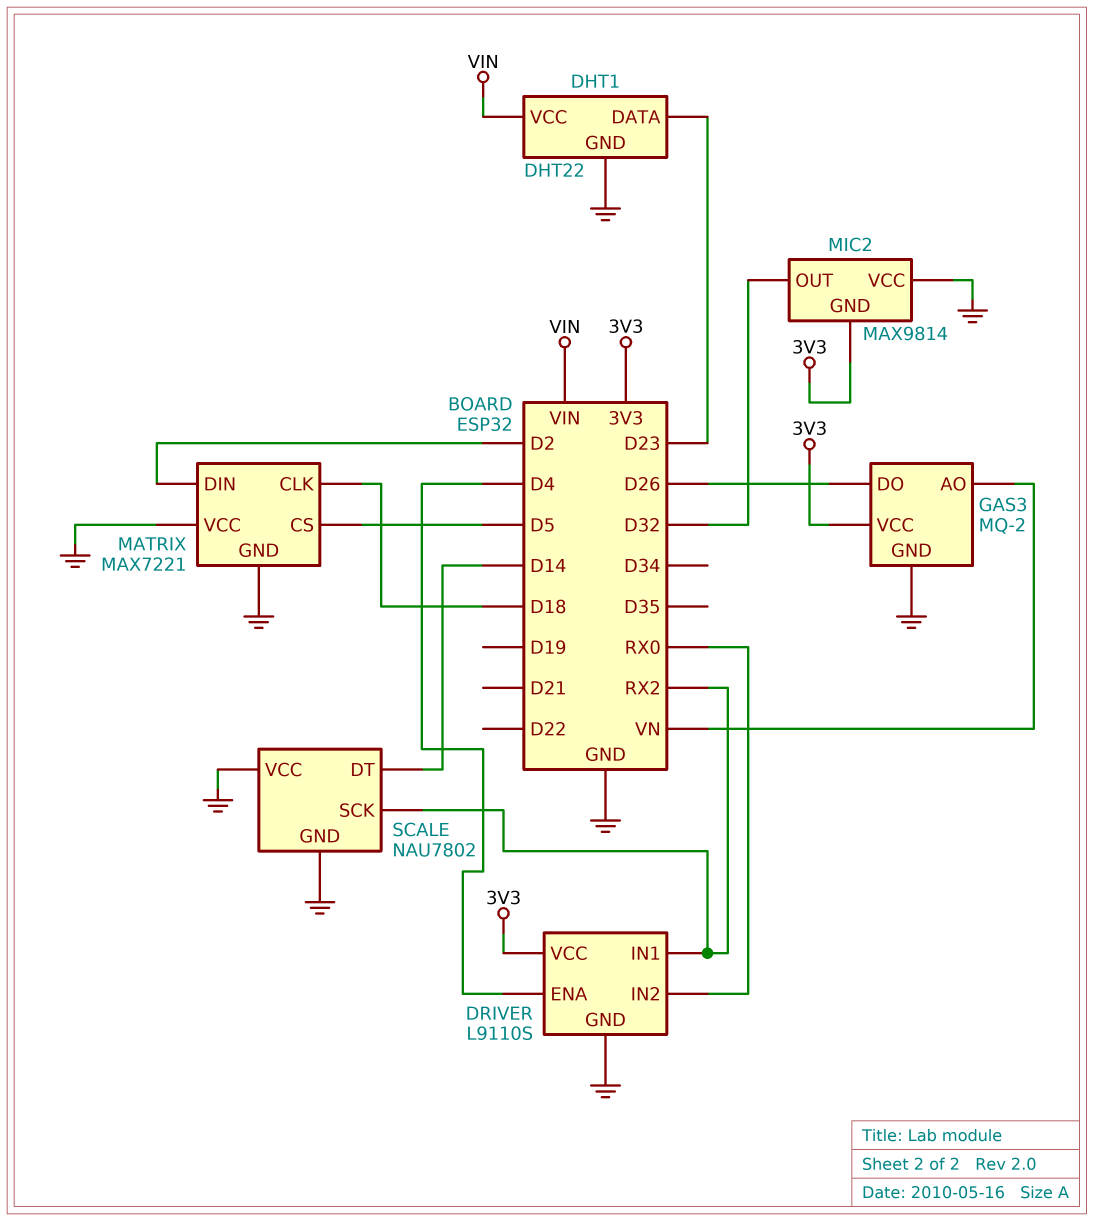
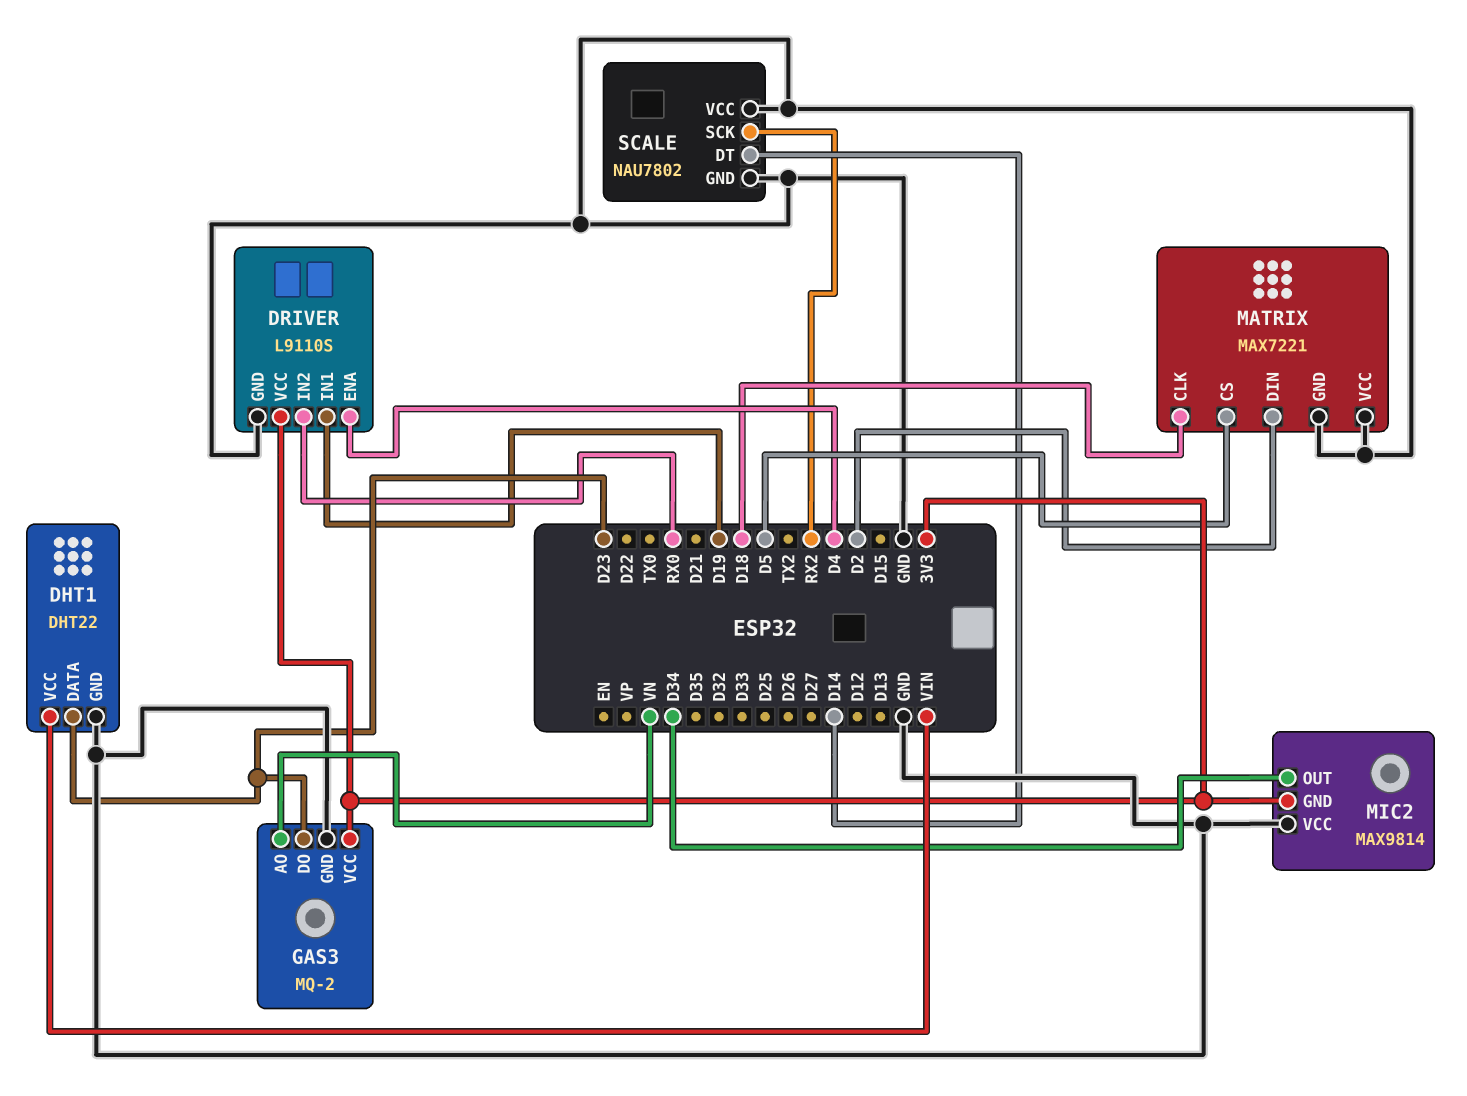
DRIVER pin IN1: RX2 -> D19
GAS3 pin DO: D26 -> D23
MIC2 pin OUT: D32 -> D34

